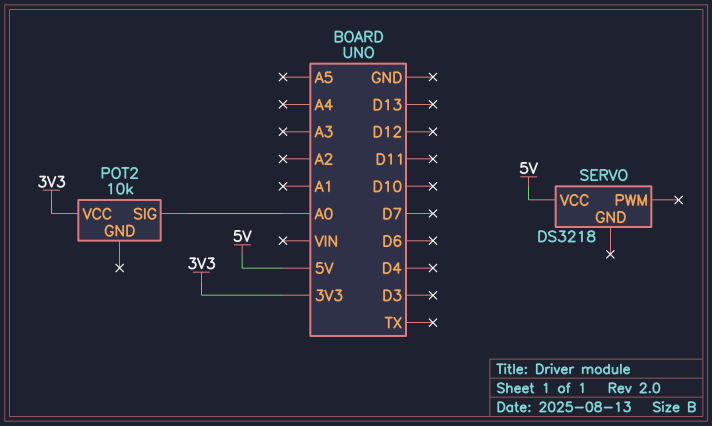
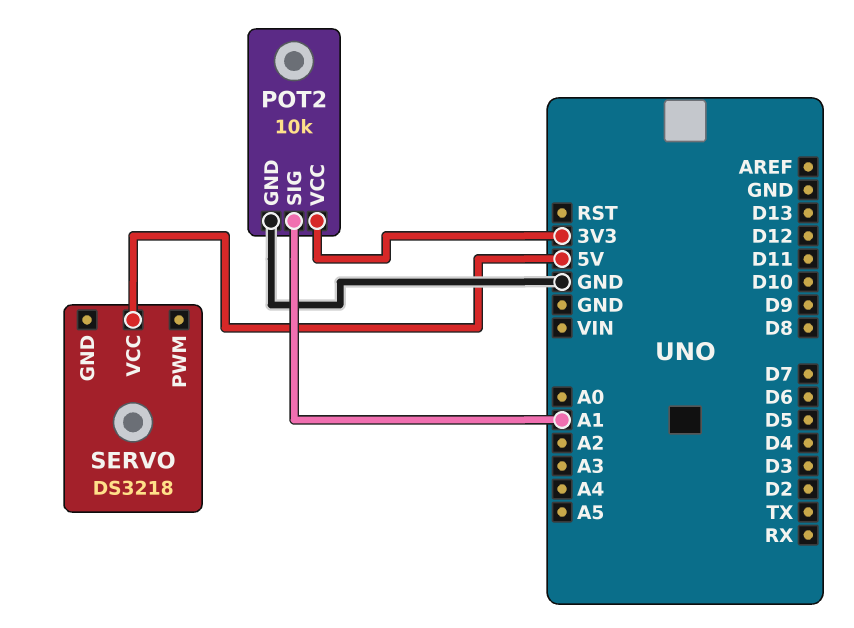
POT2 pin GND: none -> GND
POT2 pin SIG: A0 -> A1

